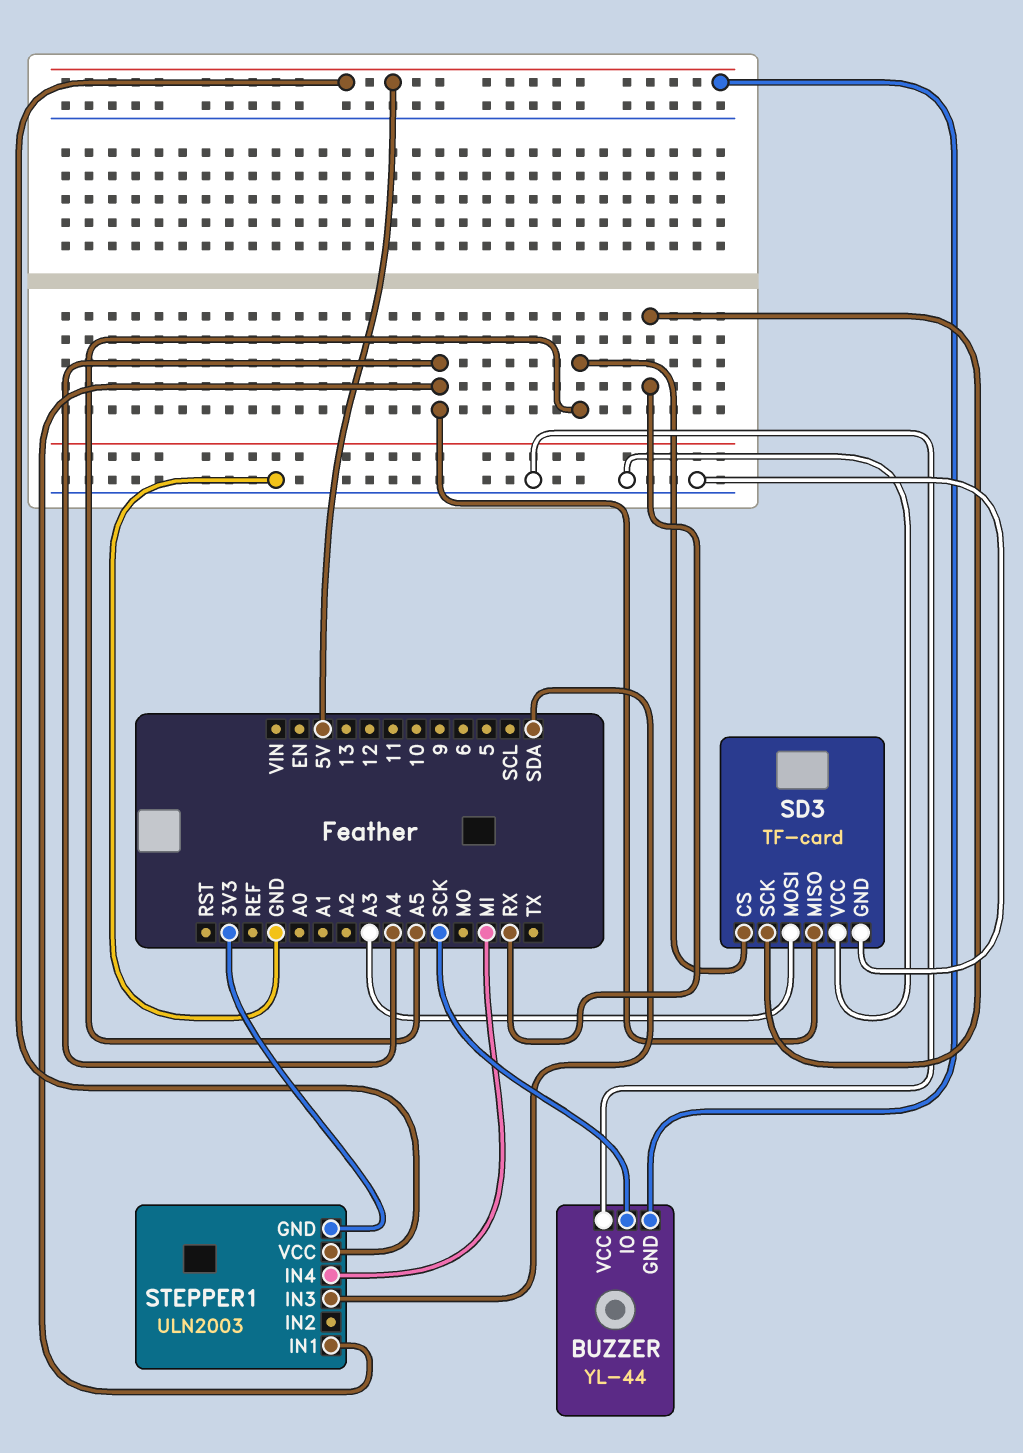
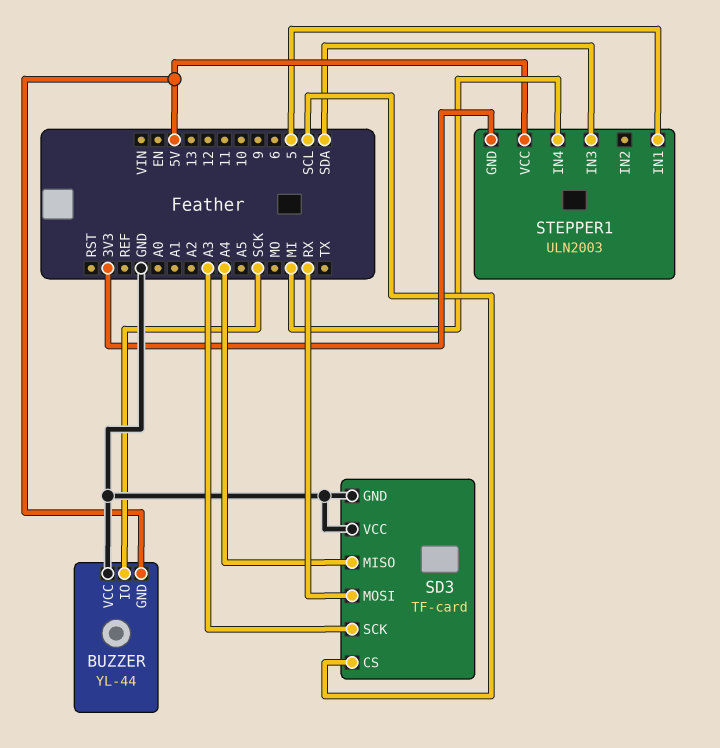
SD3 pin CS: A5 -> SCL
SD3 pin MOSI: A3 -> RX
SD3 pin SCK: RX -> A3
STEPPER1 pin IN1: A4 -> 5

